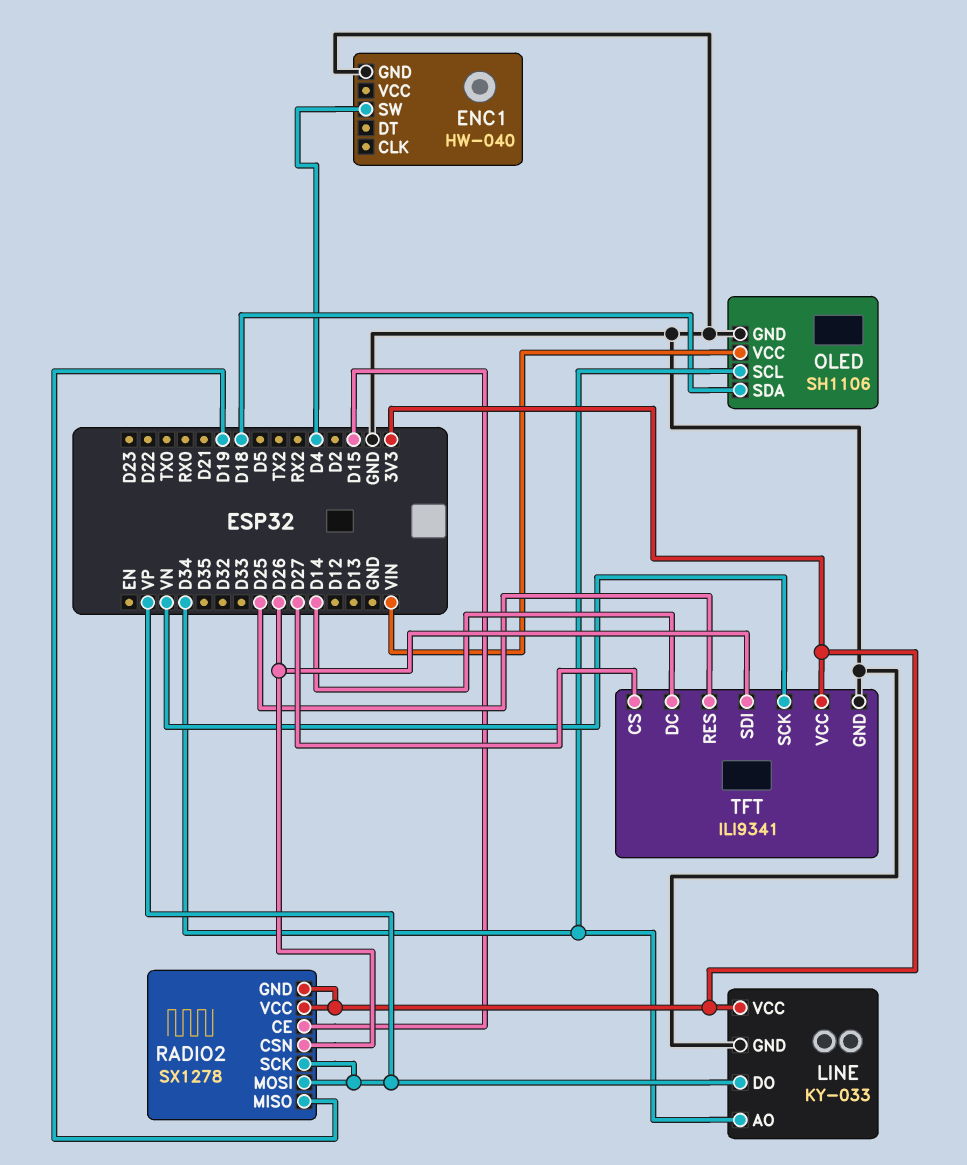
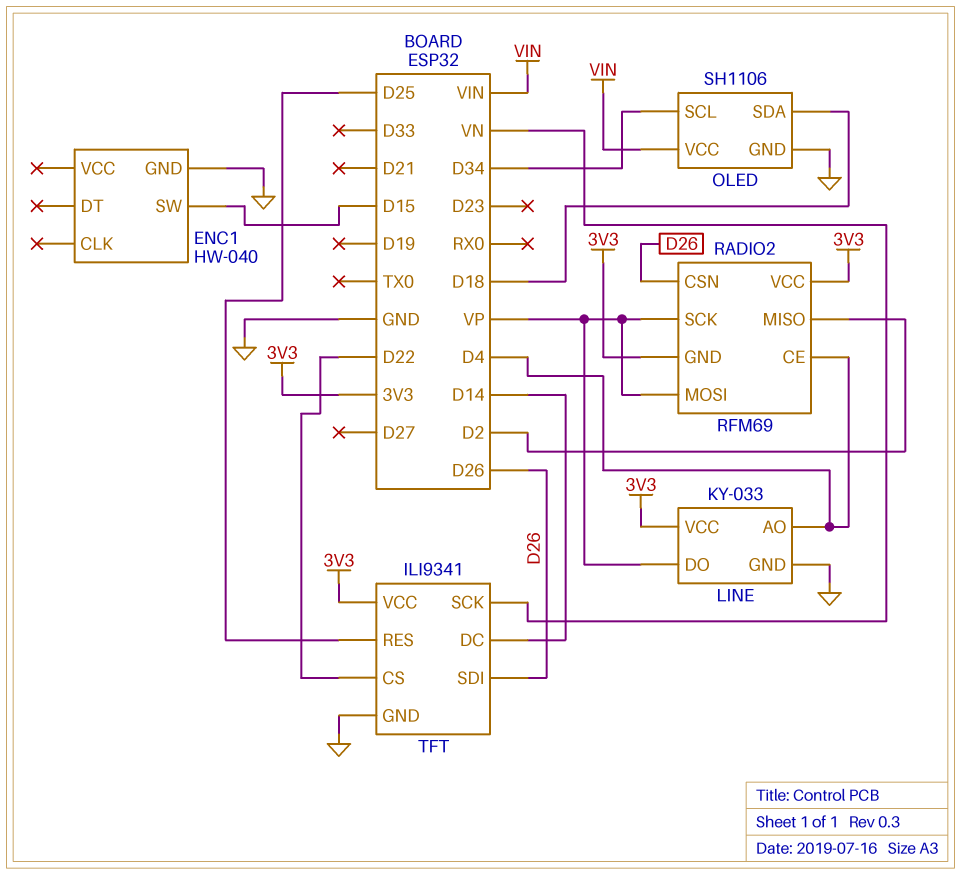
ENC1 pin SW: D4 -> D15
LINE pin AO: D34 -> D4
RADIO2: SX1278 -> RFM69
RADIO2 pin CE: D15 -> D4
RADIO2 pin MISO: D19 -> D2
TFT pin CS: D27 -> D22

